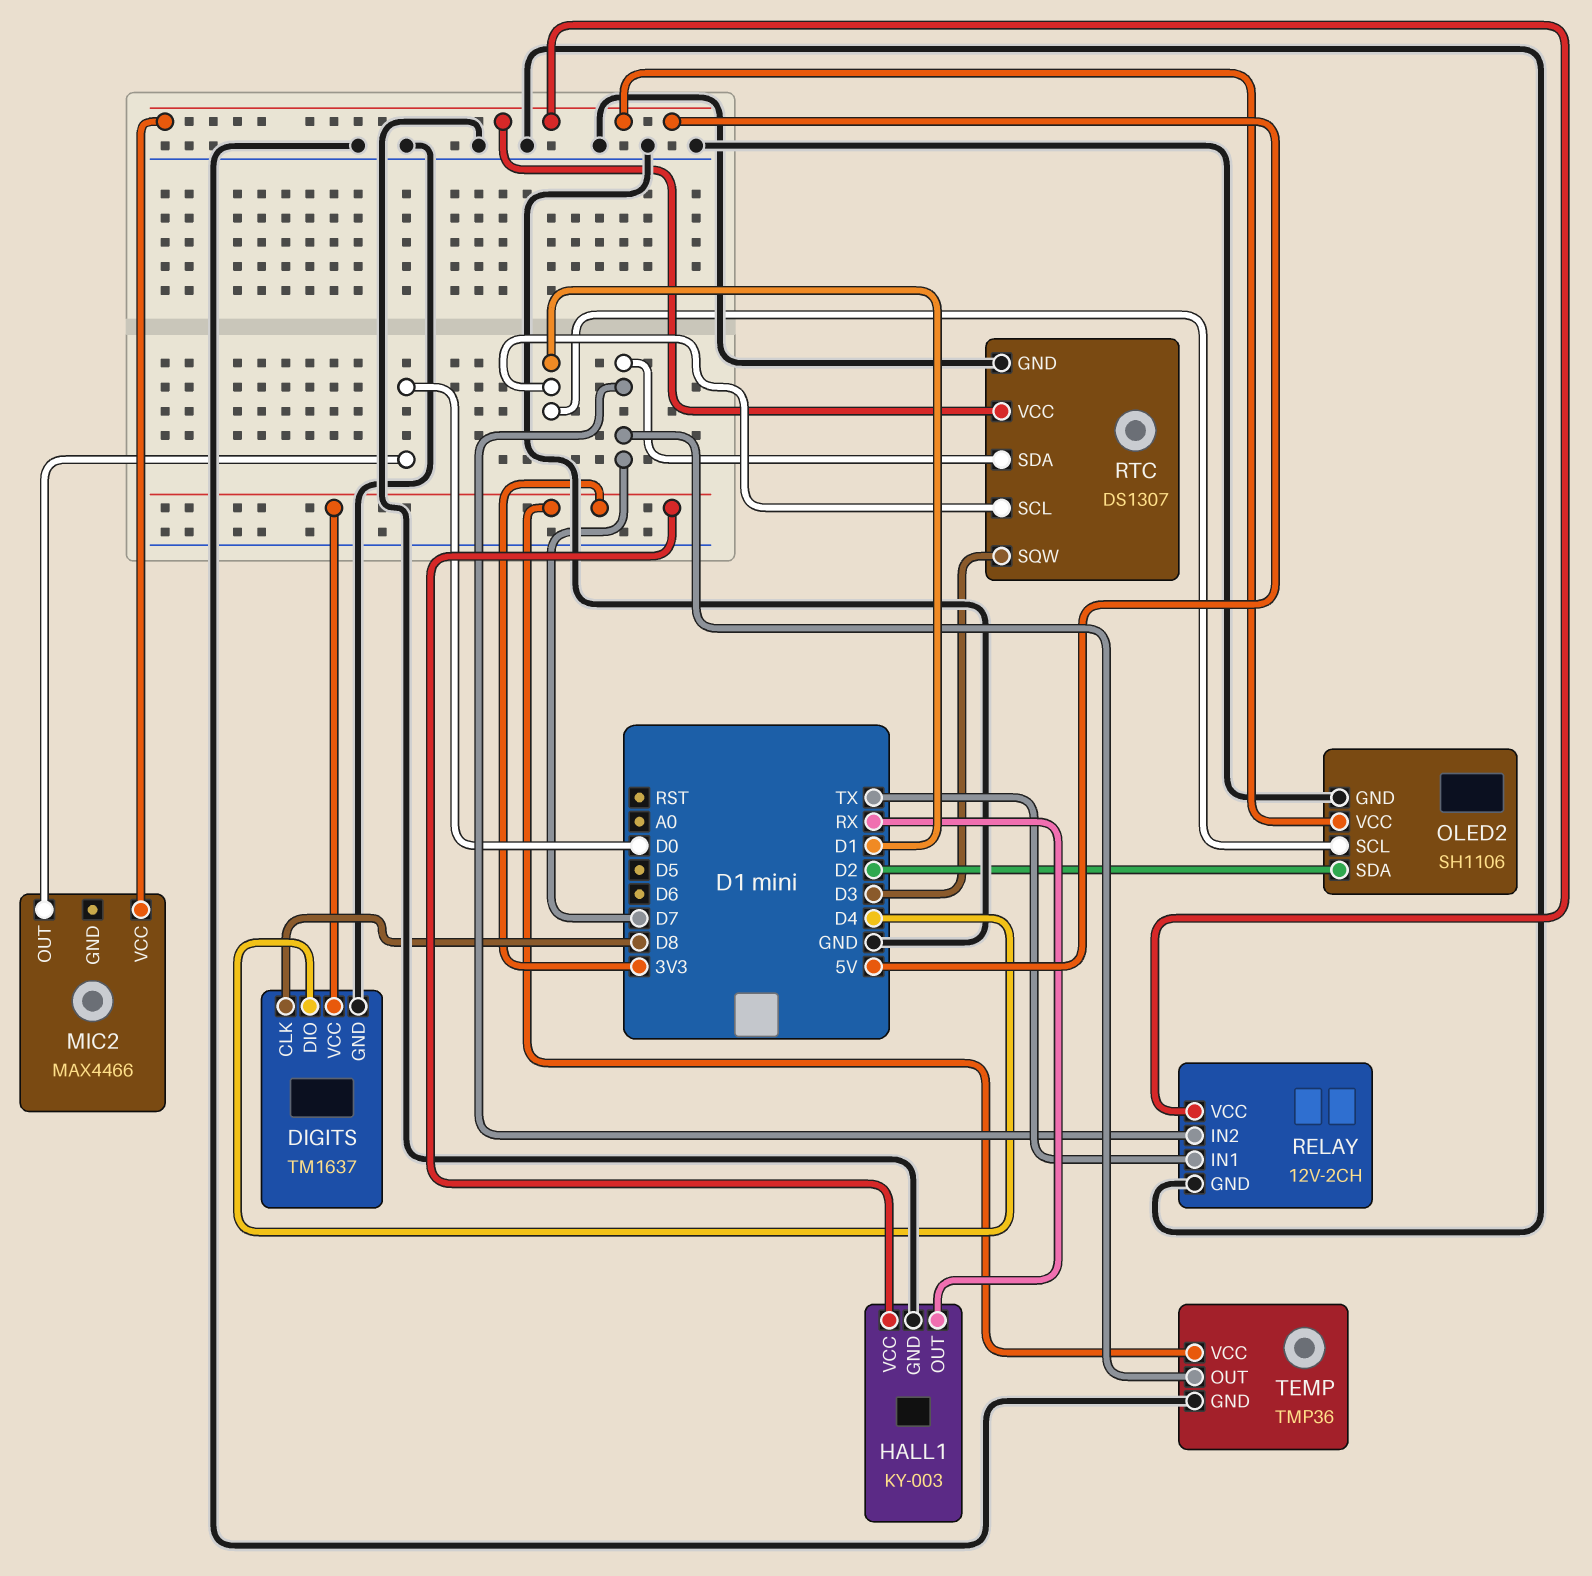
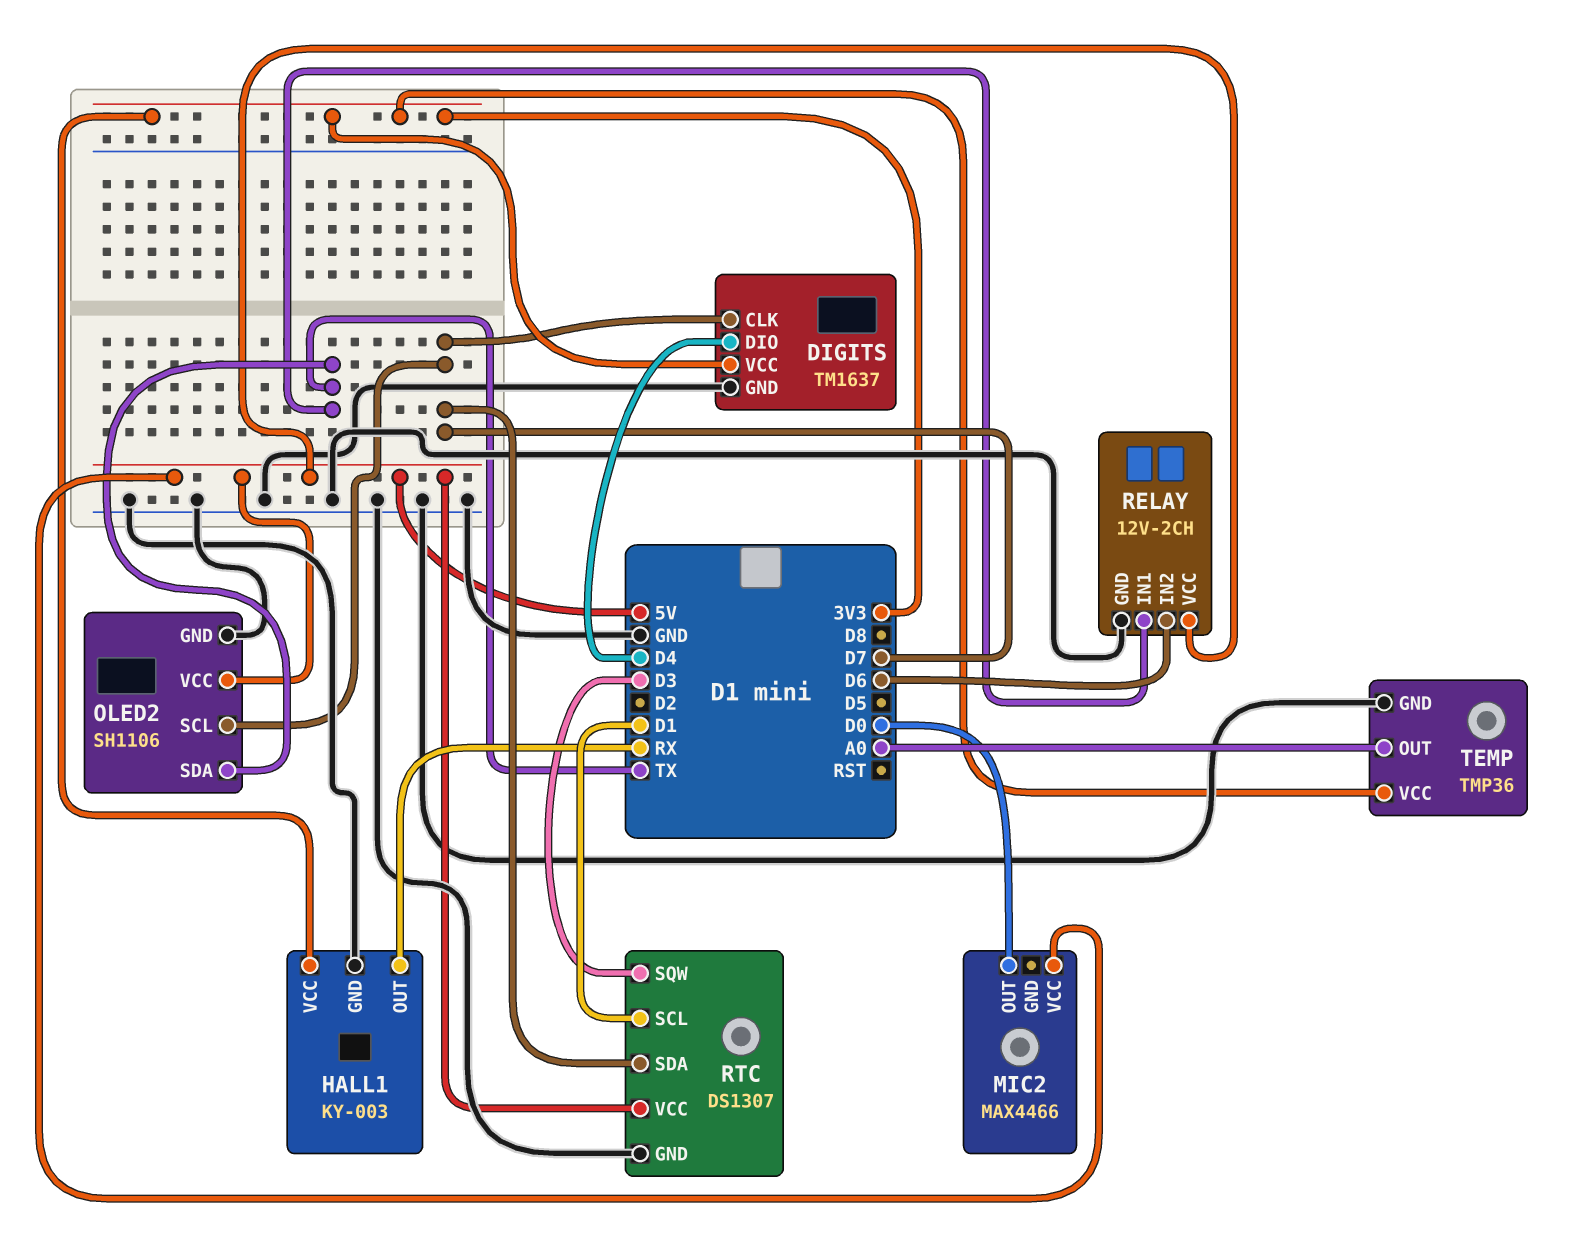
DIGITS pin CLK: D8 -> D7
OLED2 pin SCL: D1 -> D7
OLED2 pin SDA: D2 -> TX
RELAY pin IN2: D7 -> D6
TEMP pin OUT: D7 -> A0

